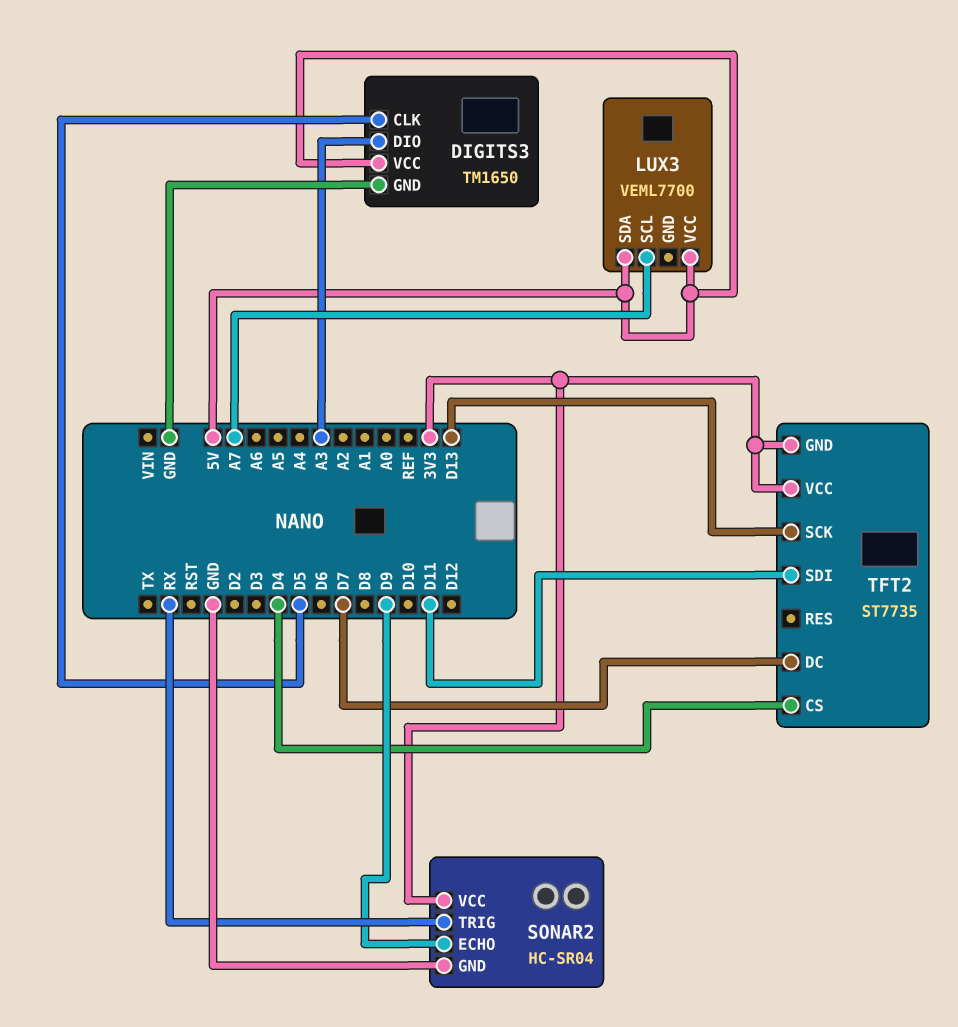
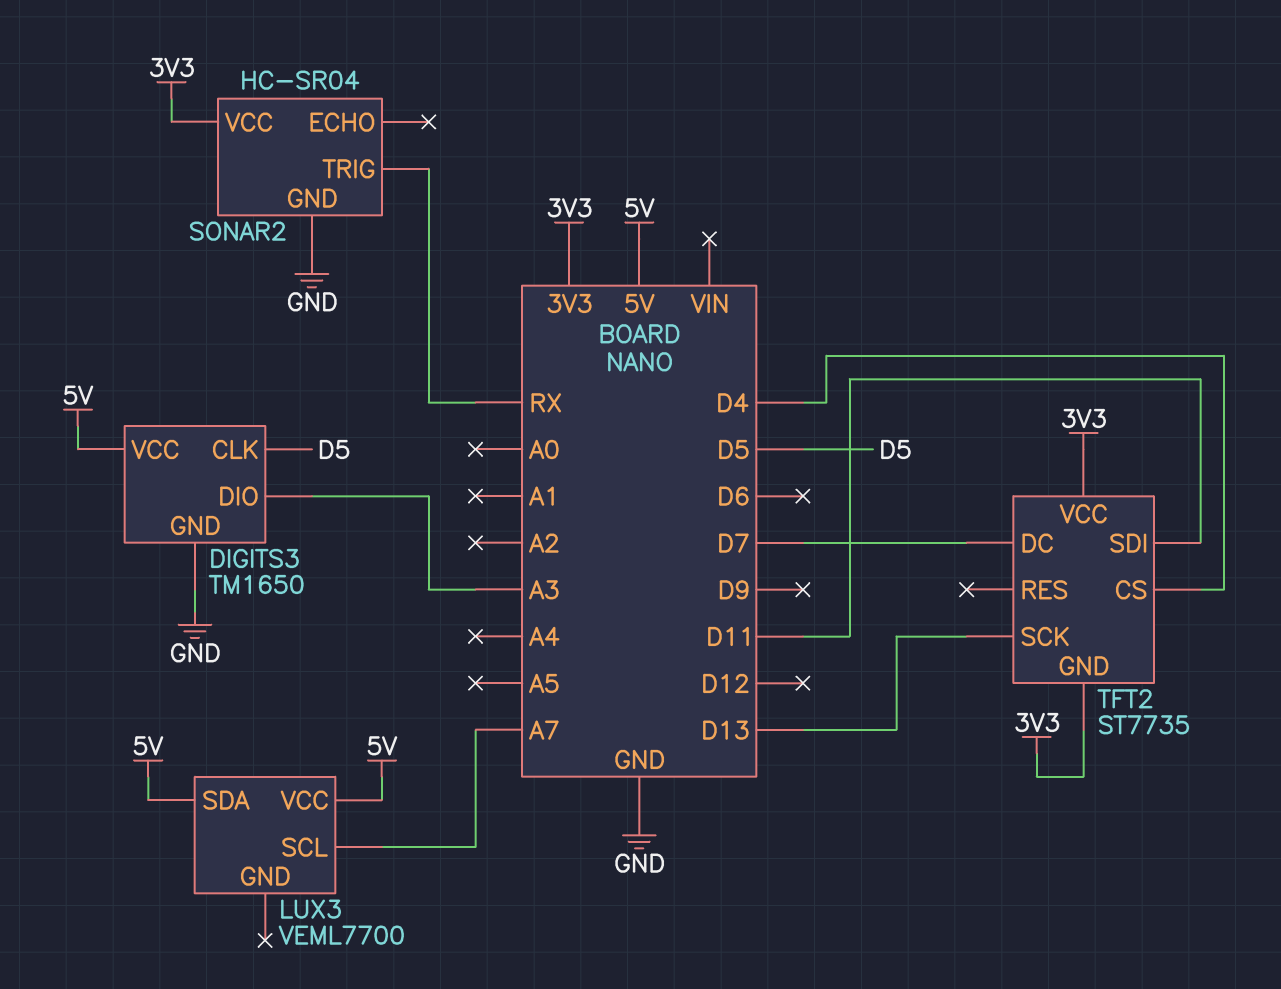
SONAR2 pin ECHO: D9 -> none

